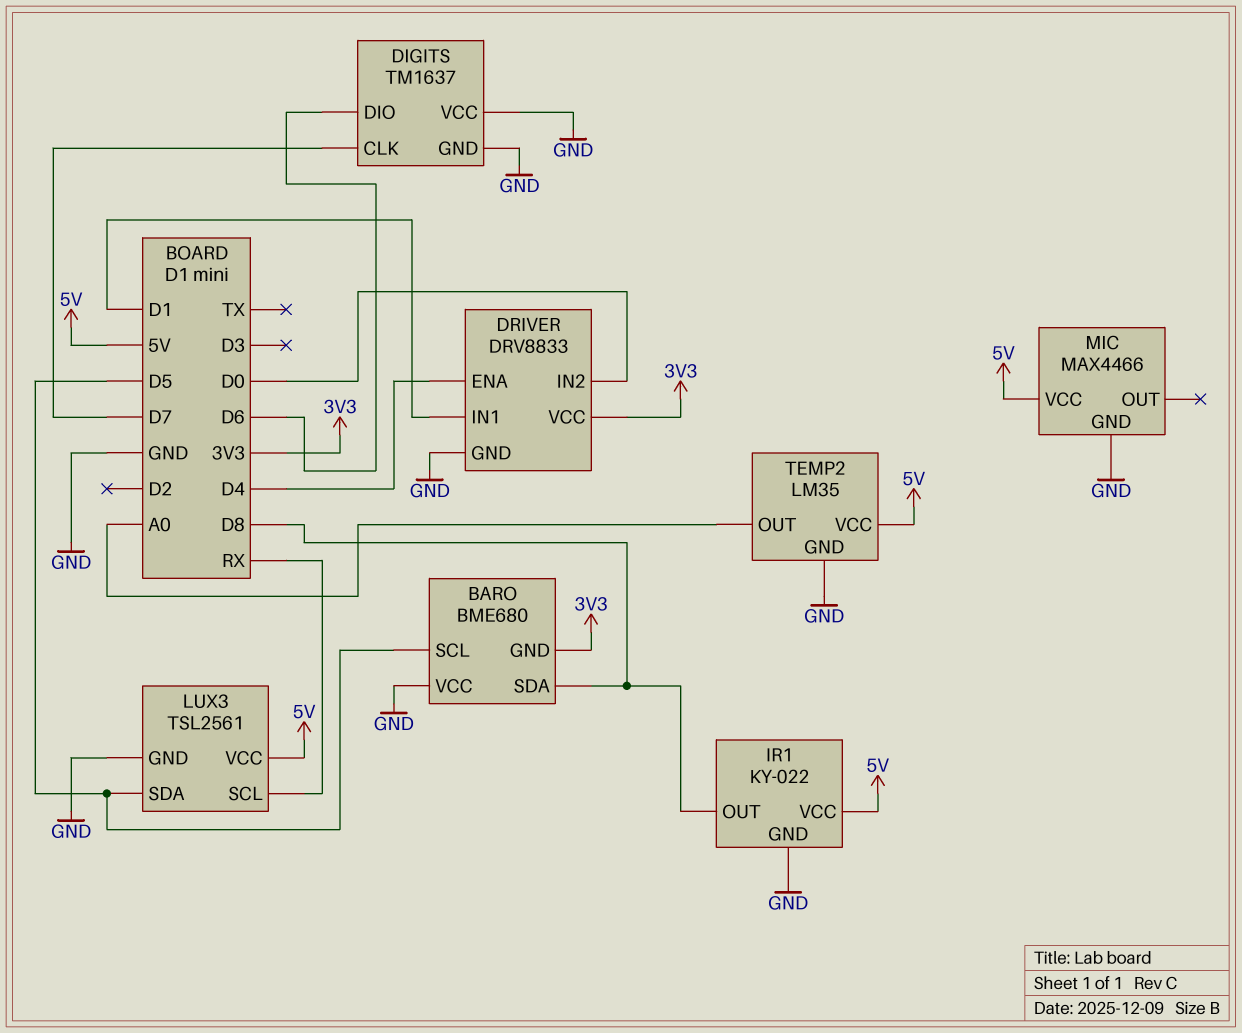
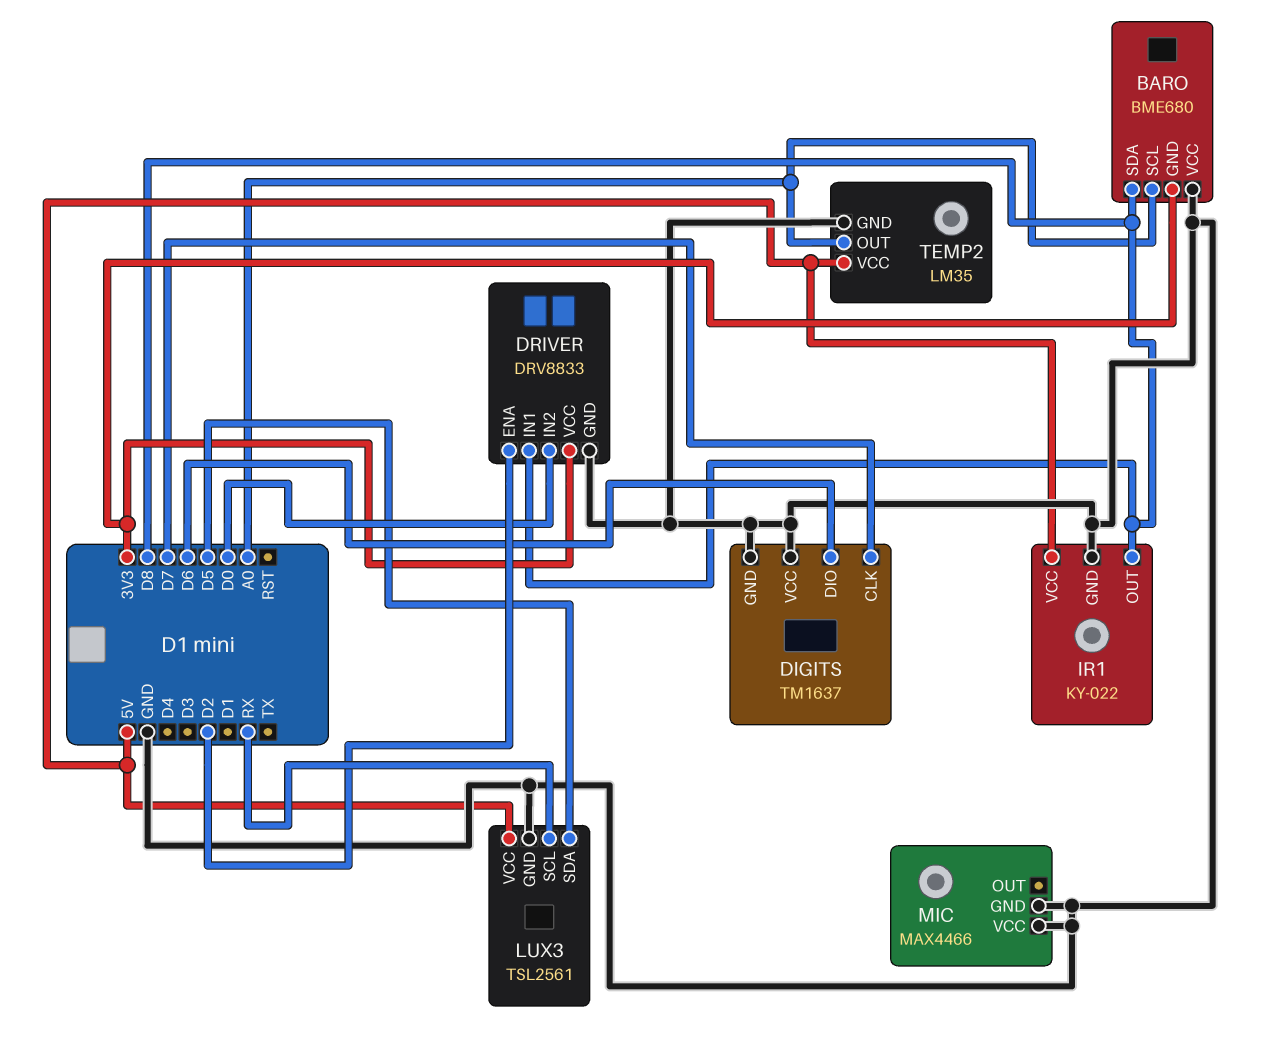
BARO pin SCL: D5 -> A0
DRIVER pin ENA: D4 -> D2
DRIVER pin IN1: D1 -> D8
MIC pin VCC: 5V -> GND

